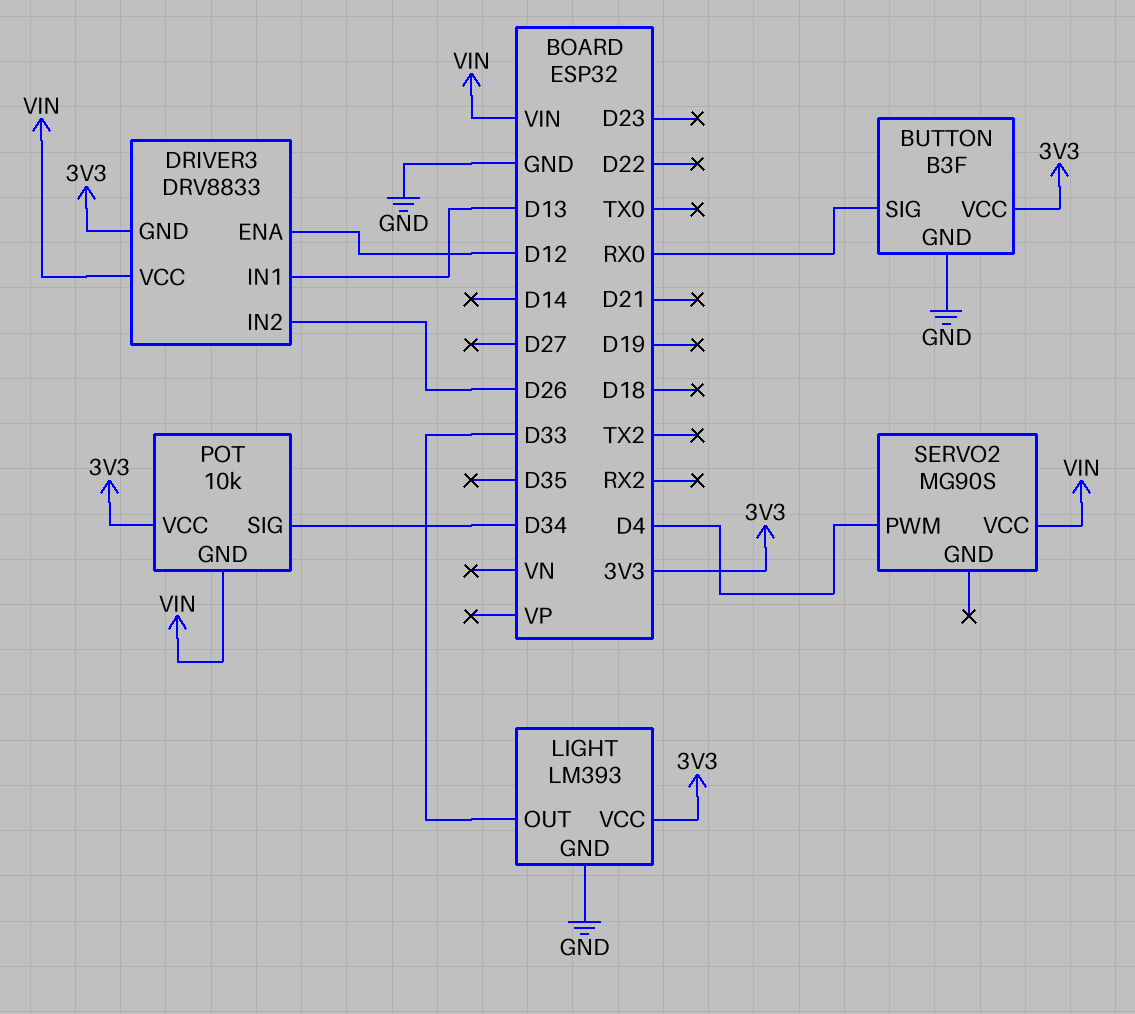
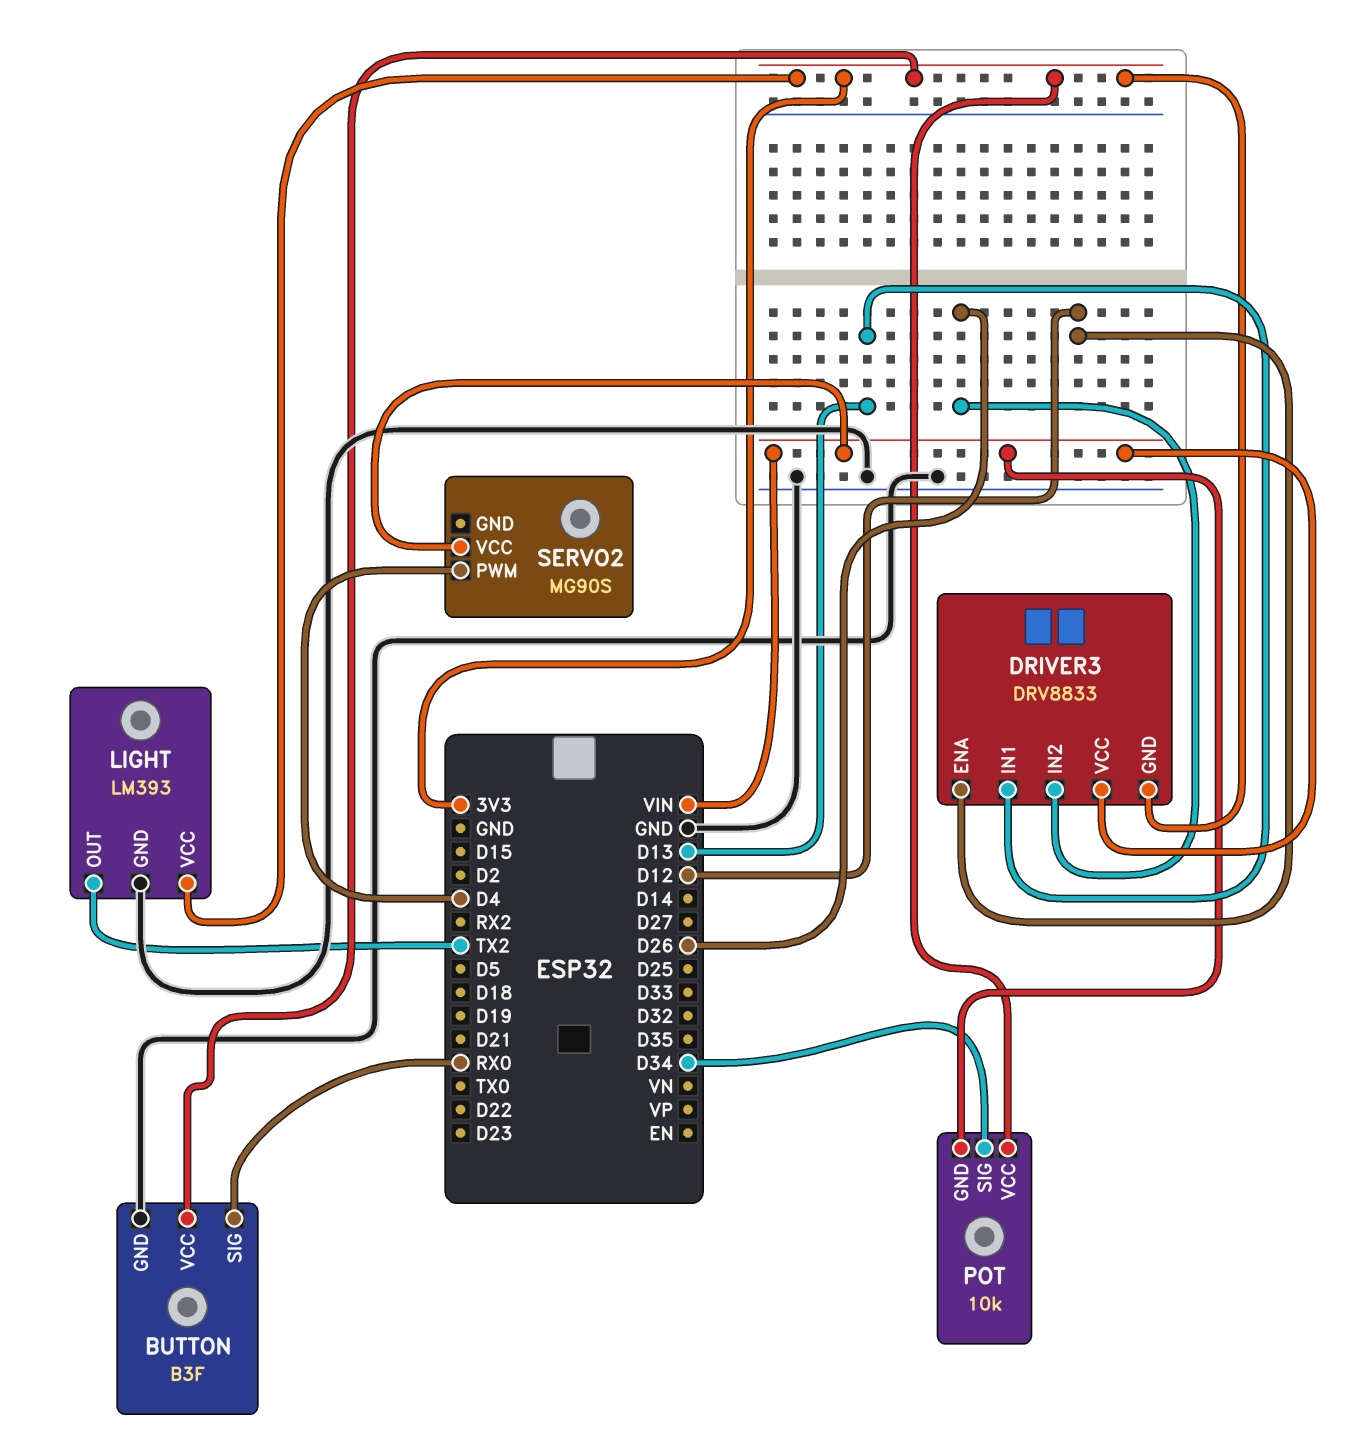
LIGHT pin OUT: D33 -> TX2

